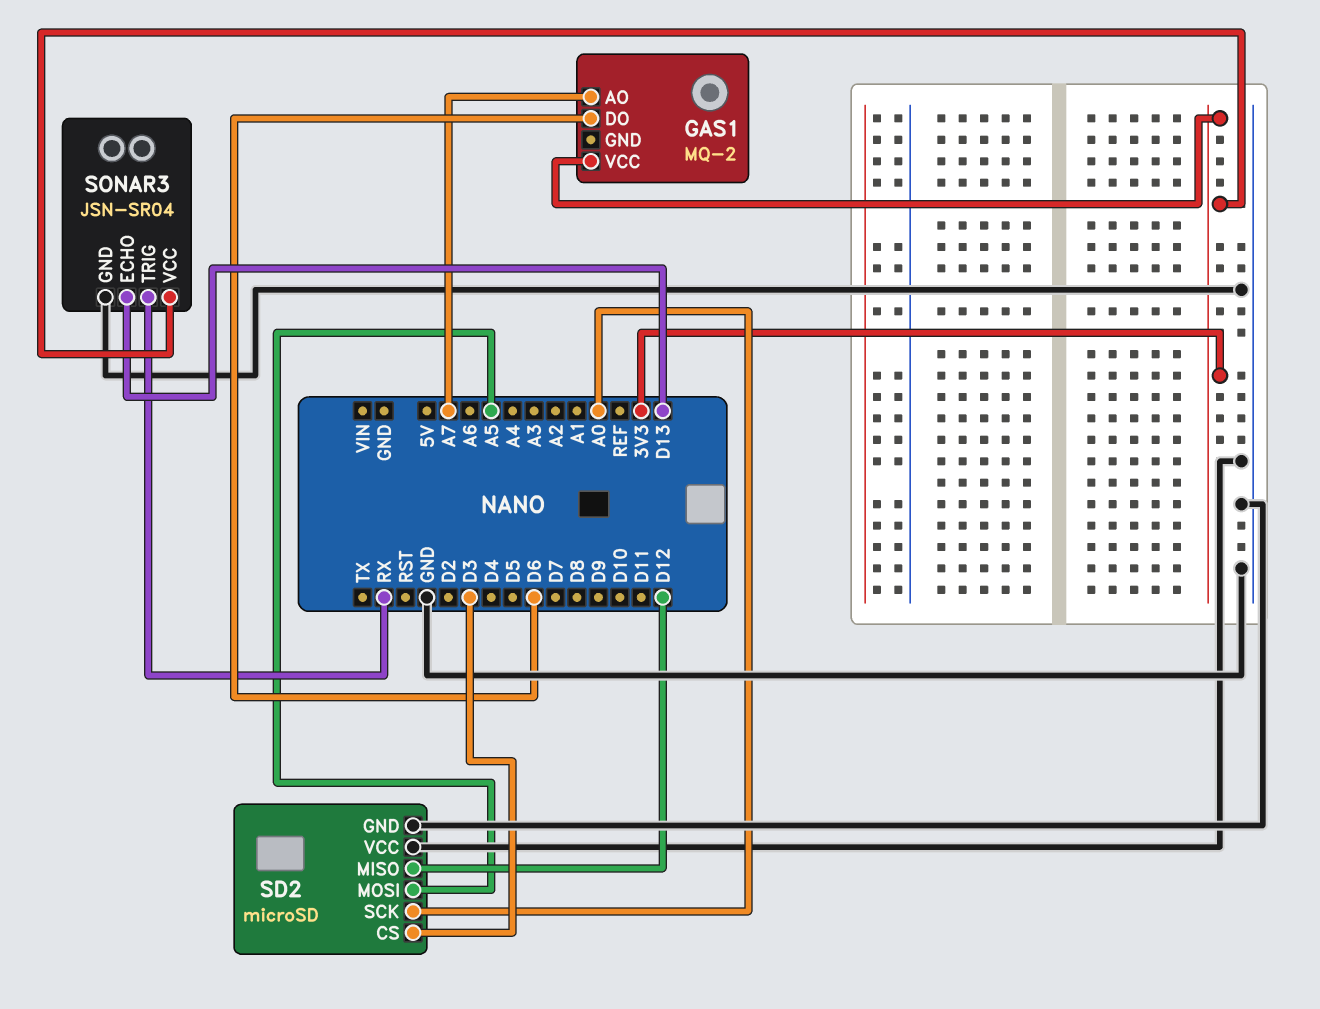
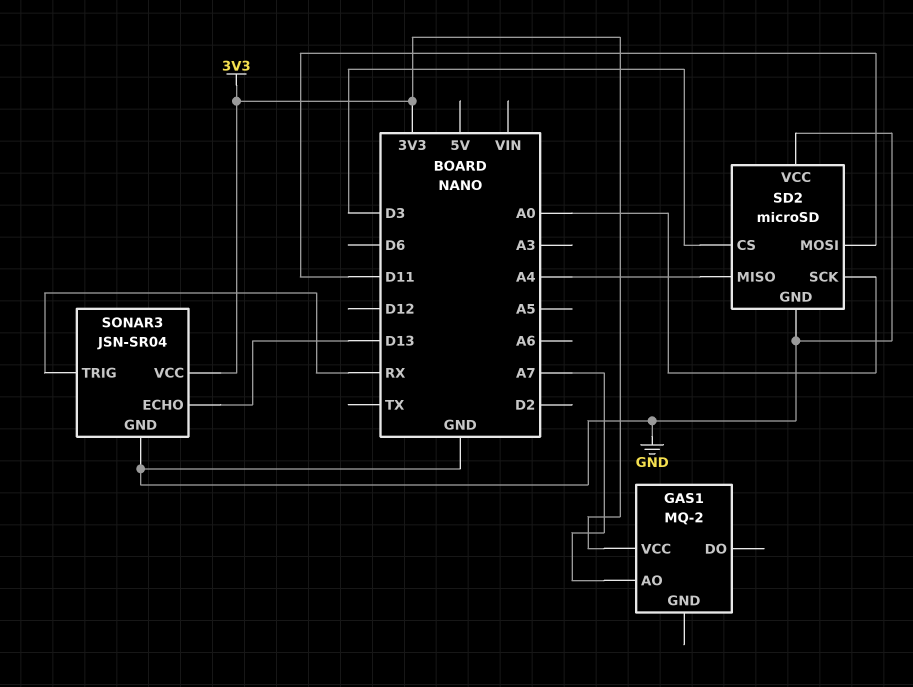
GAS1 pin DO: D6 -> none
SD2 pin MISO: D12 -> A4
SD2 pin MOSI: A5 -> D11

